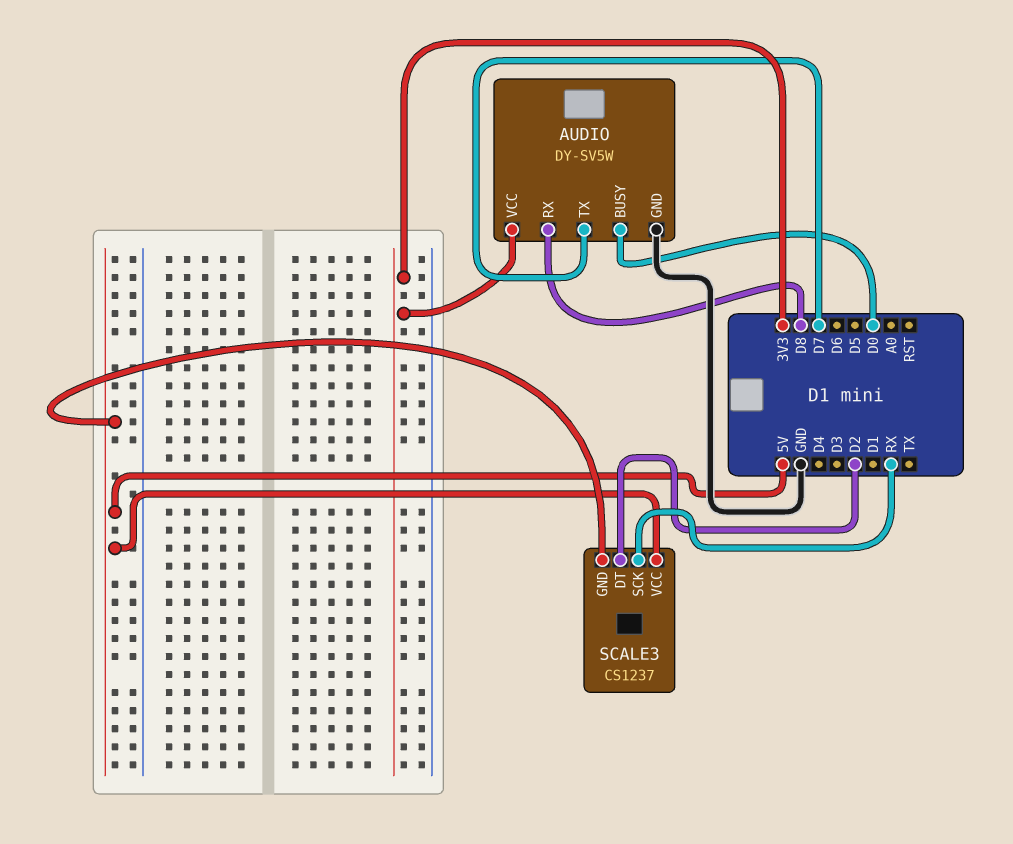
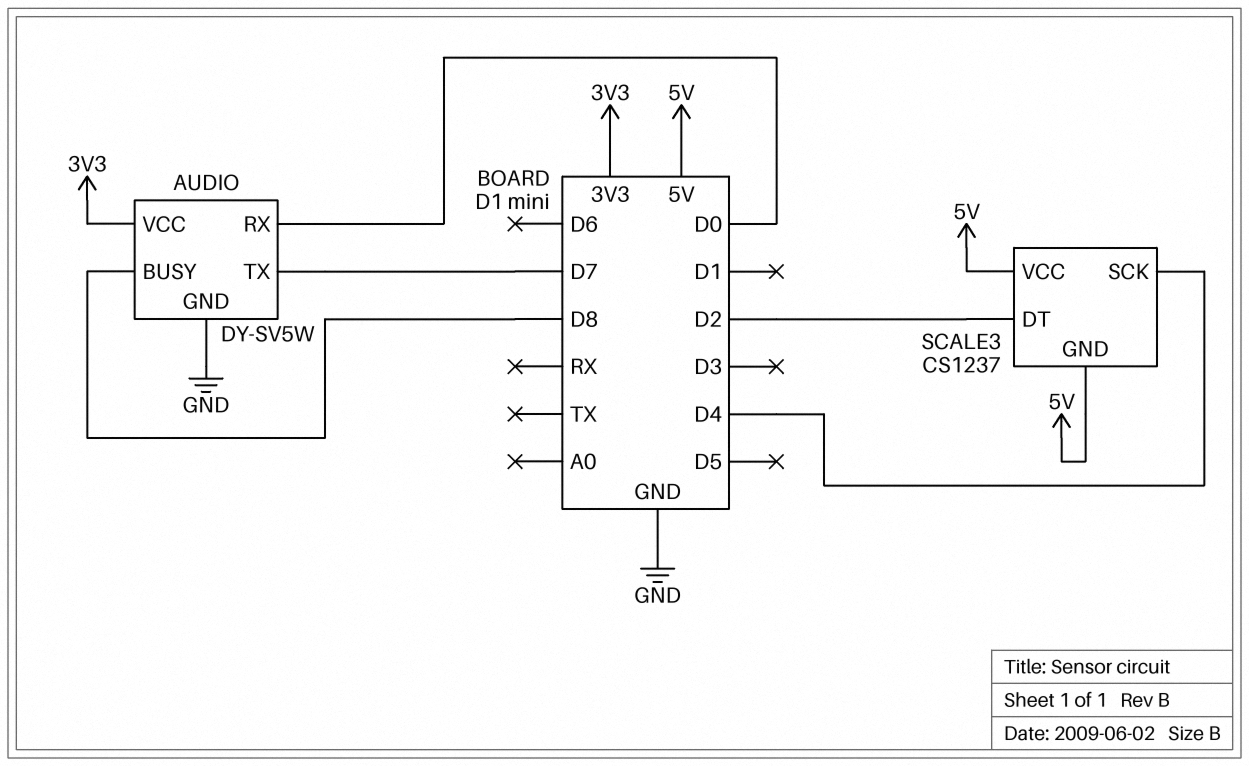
AUDIO pin BUSY: D0 -> D8
AUDIO pin RX: D8 -> D0
SCALE3 pin SCK: RX -> D4

